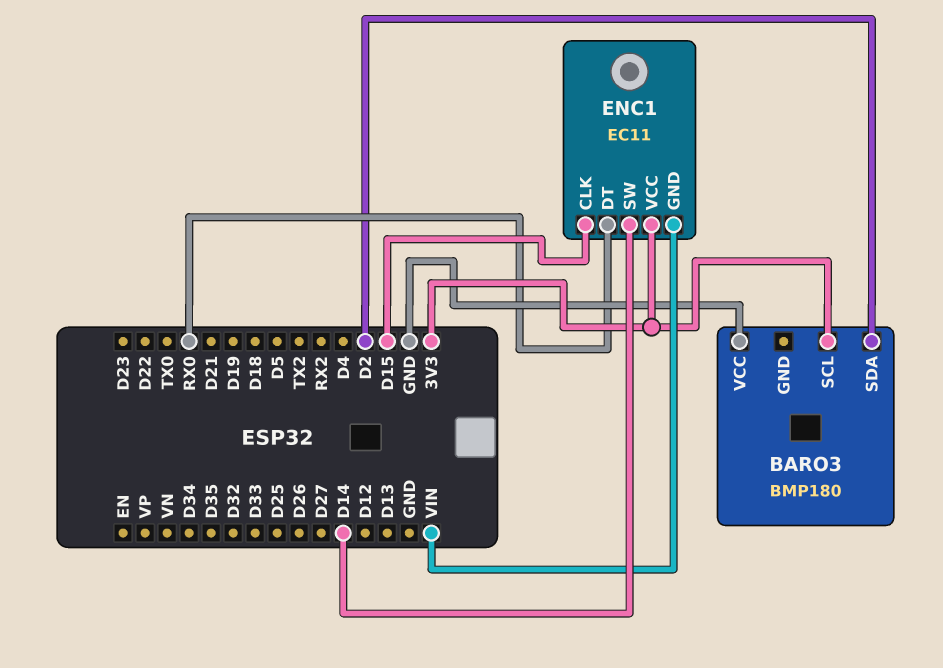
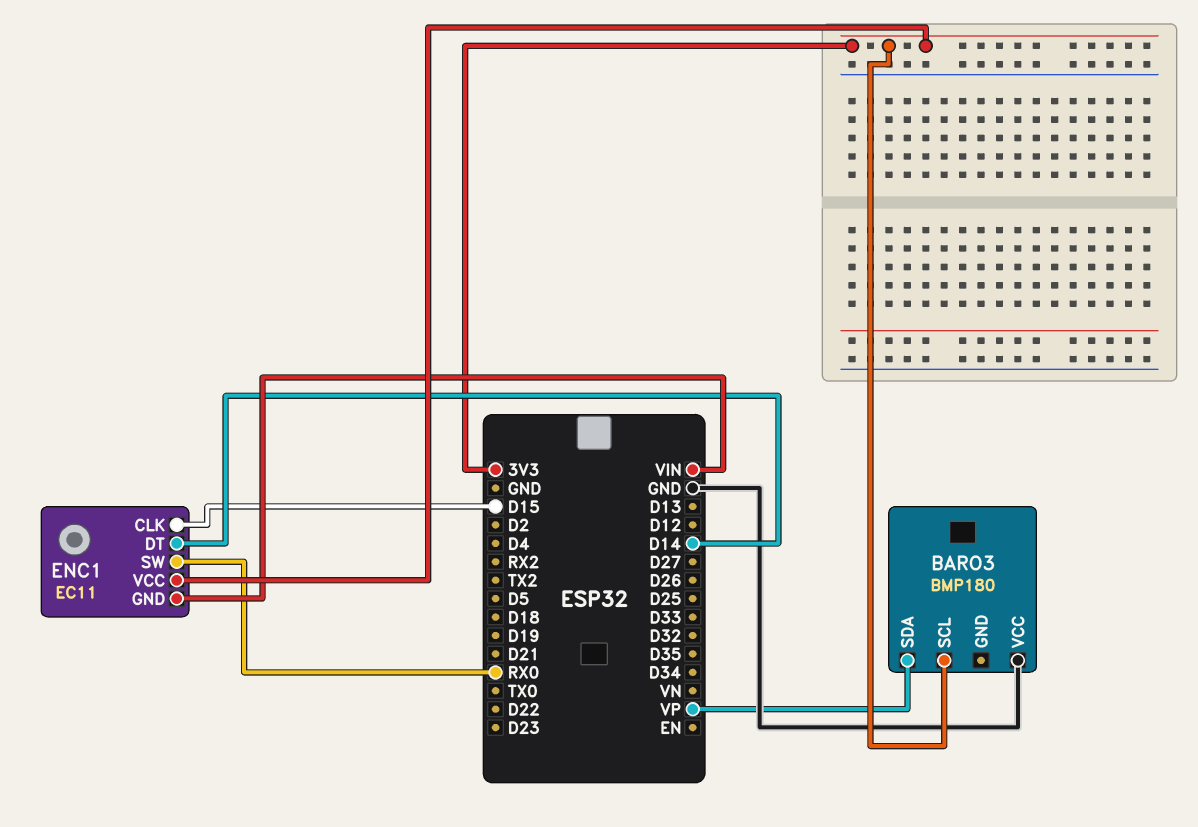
BARO3 pin SDA: D2 -> VP
ENC1 pin DT: RX0 -> D14
ENC1 pin SW: D14 -> RX0

